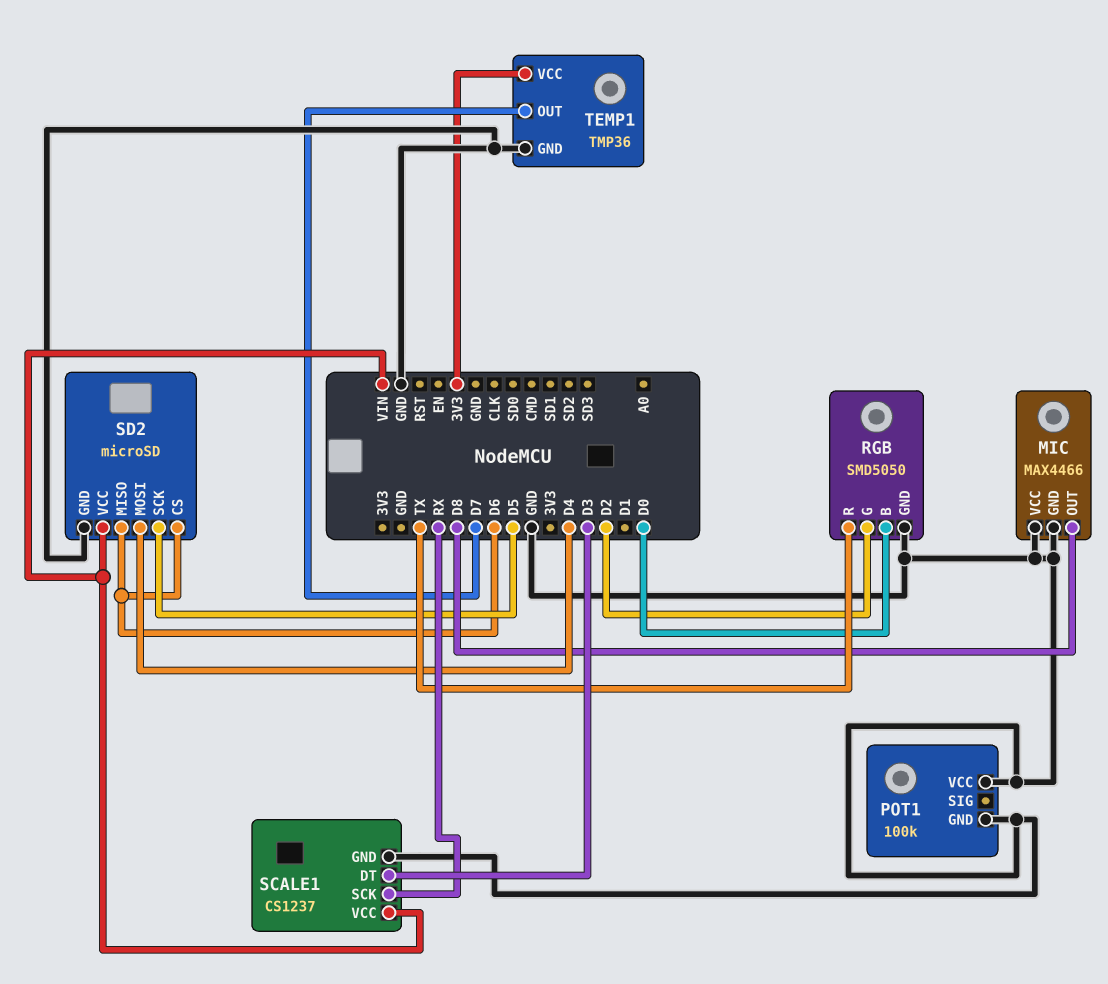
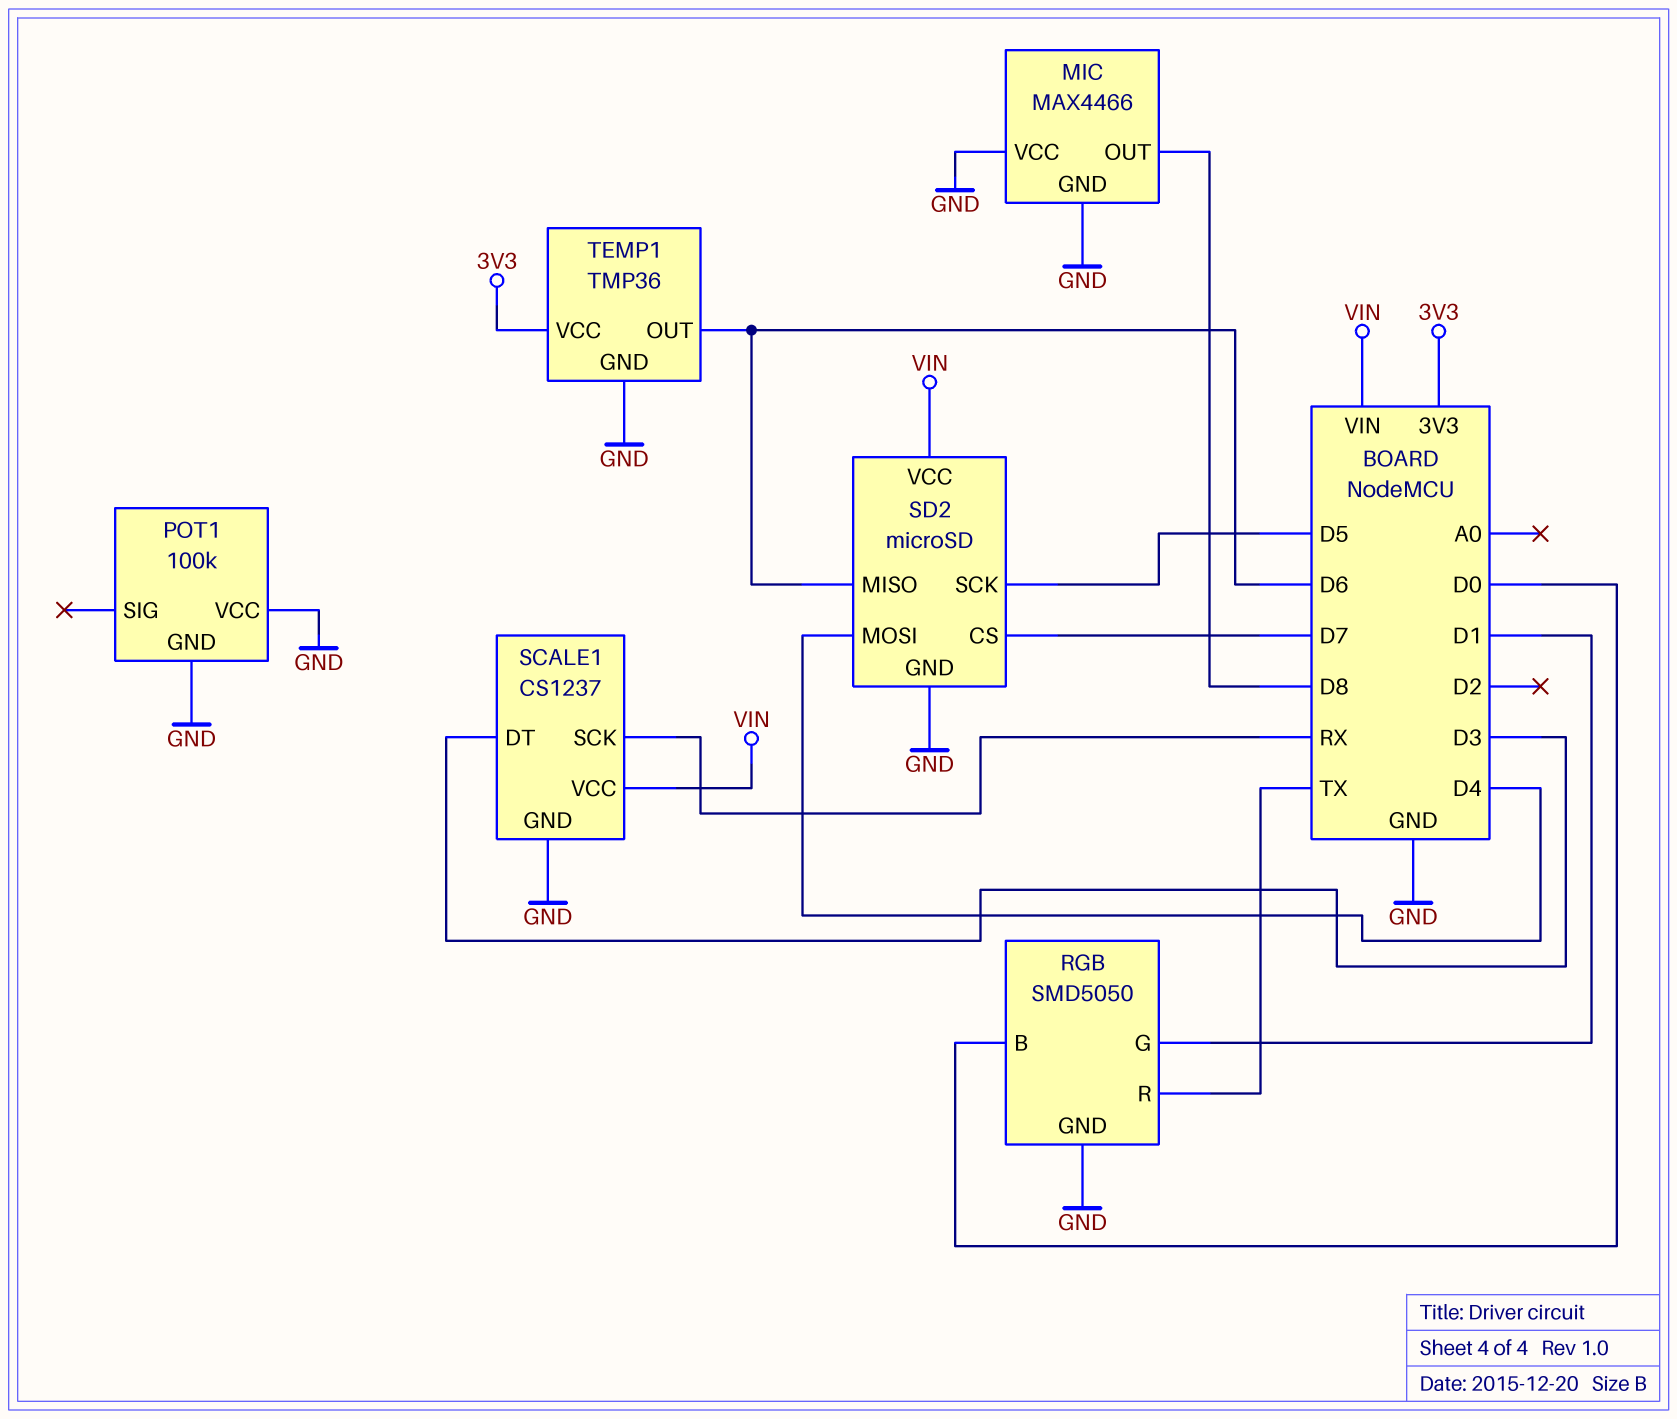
RGB pin G: D2 -> D1
SD2 pin CS: D6 -> D7
TEMP1 pin OUT: D7 -> D6

